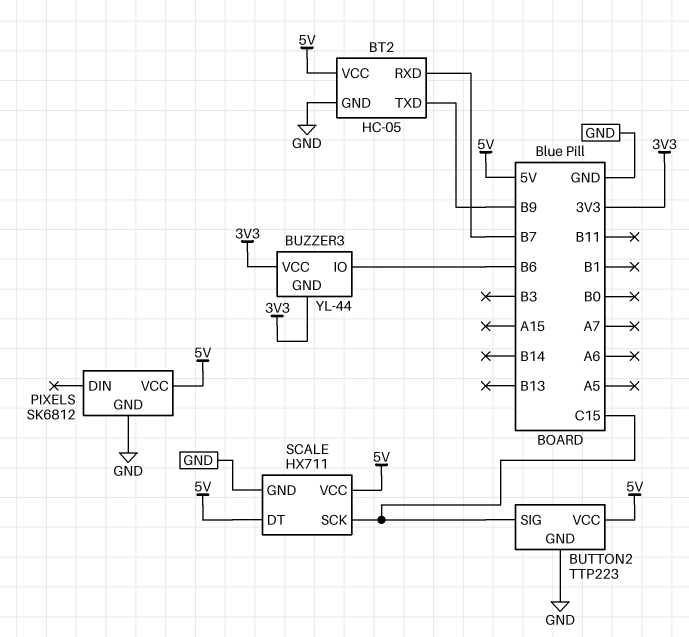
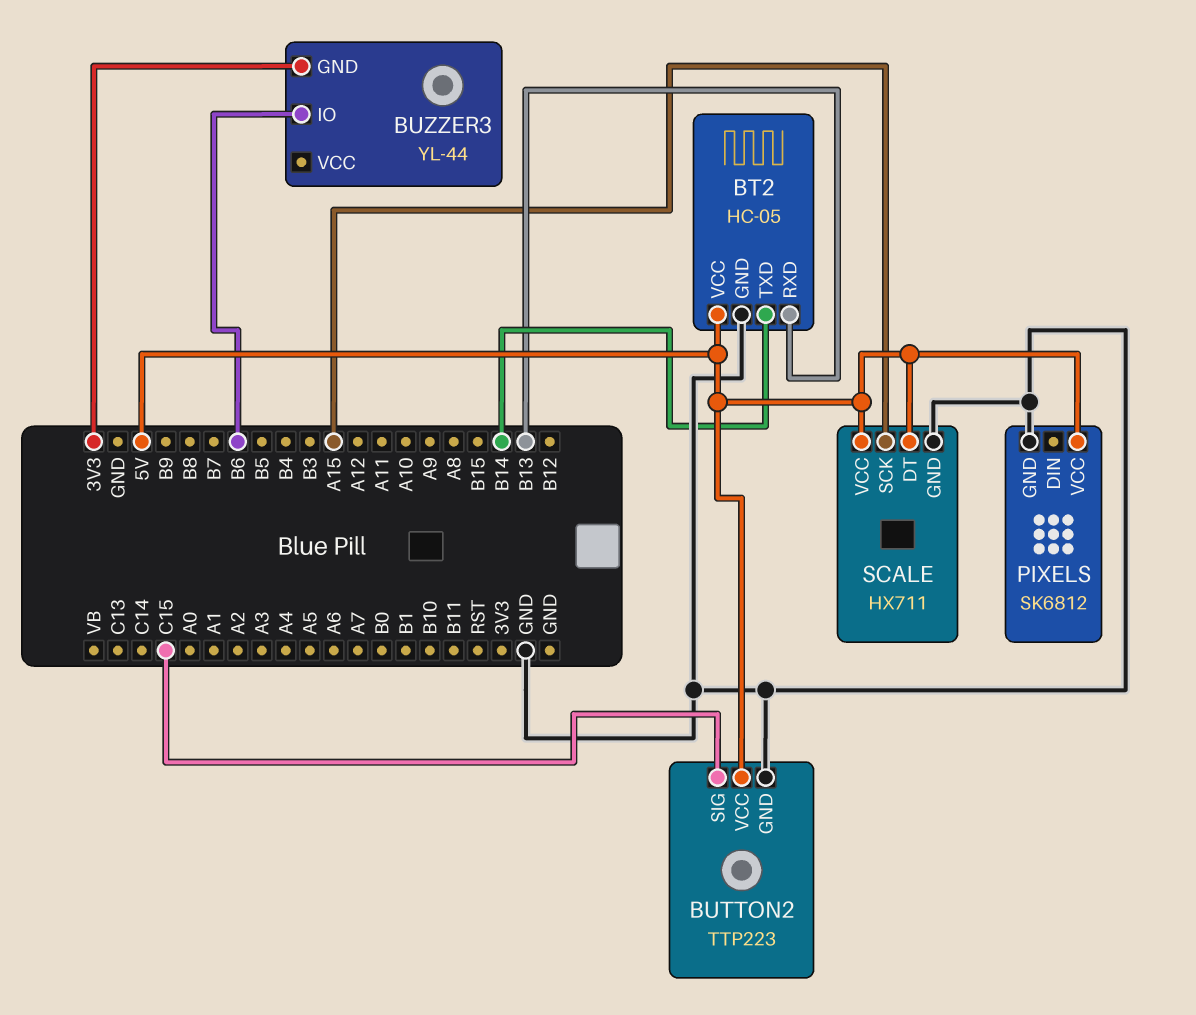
BT2 pin RXD: B7 -> B13
BT2 pin TXD: B9 -> B14
BUZZER3 pin VCC: 3V3 -> none
SCALE pin SCK: C15 -> A15

